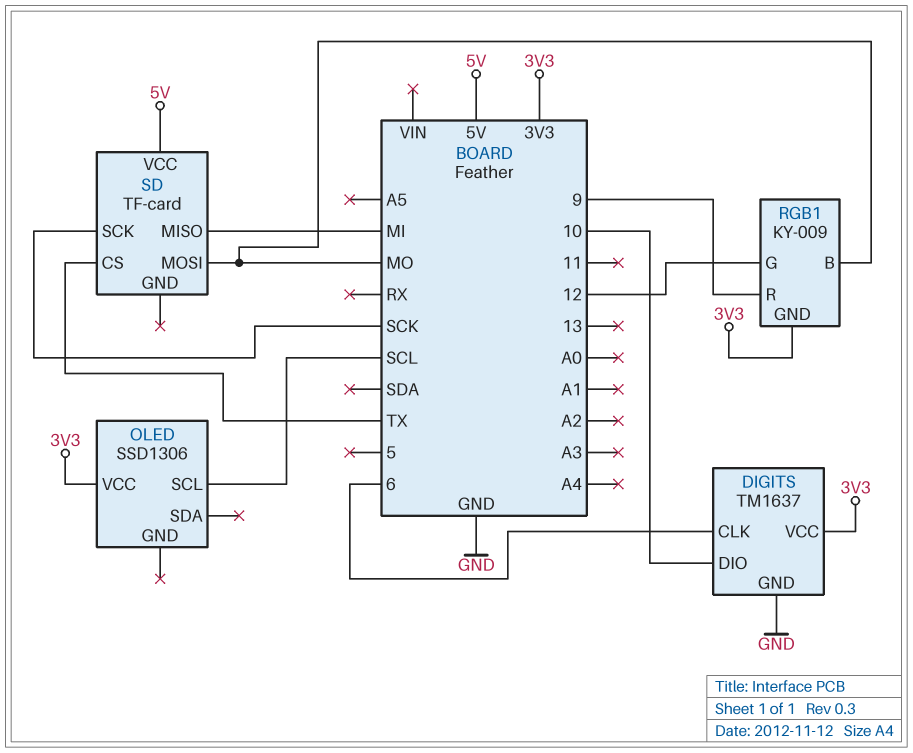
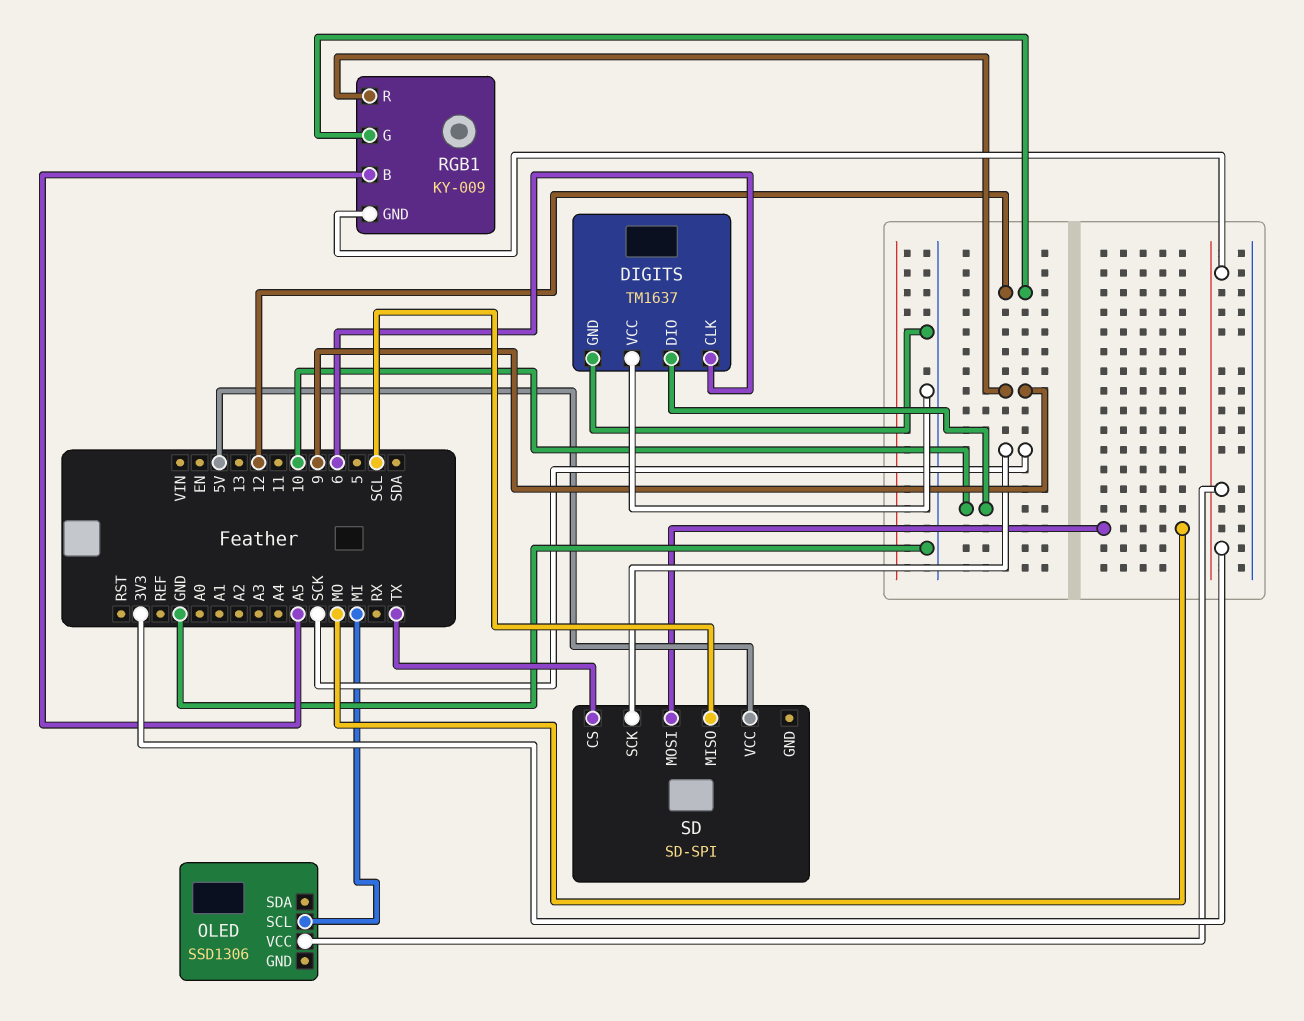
DIGITS pin VCC: 3V3 -> GND
OLED pin SCL: SCL -> MI
RGB1 pin B: MO -> A5
SD: TF-card -> SD-SPI
SD pin MISO: MI -> SCL

